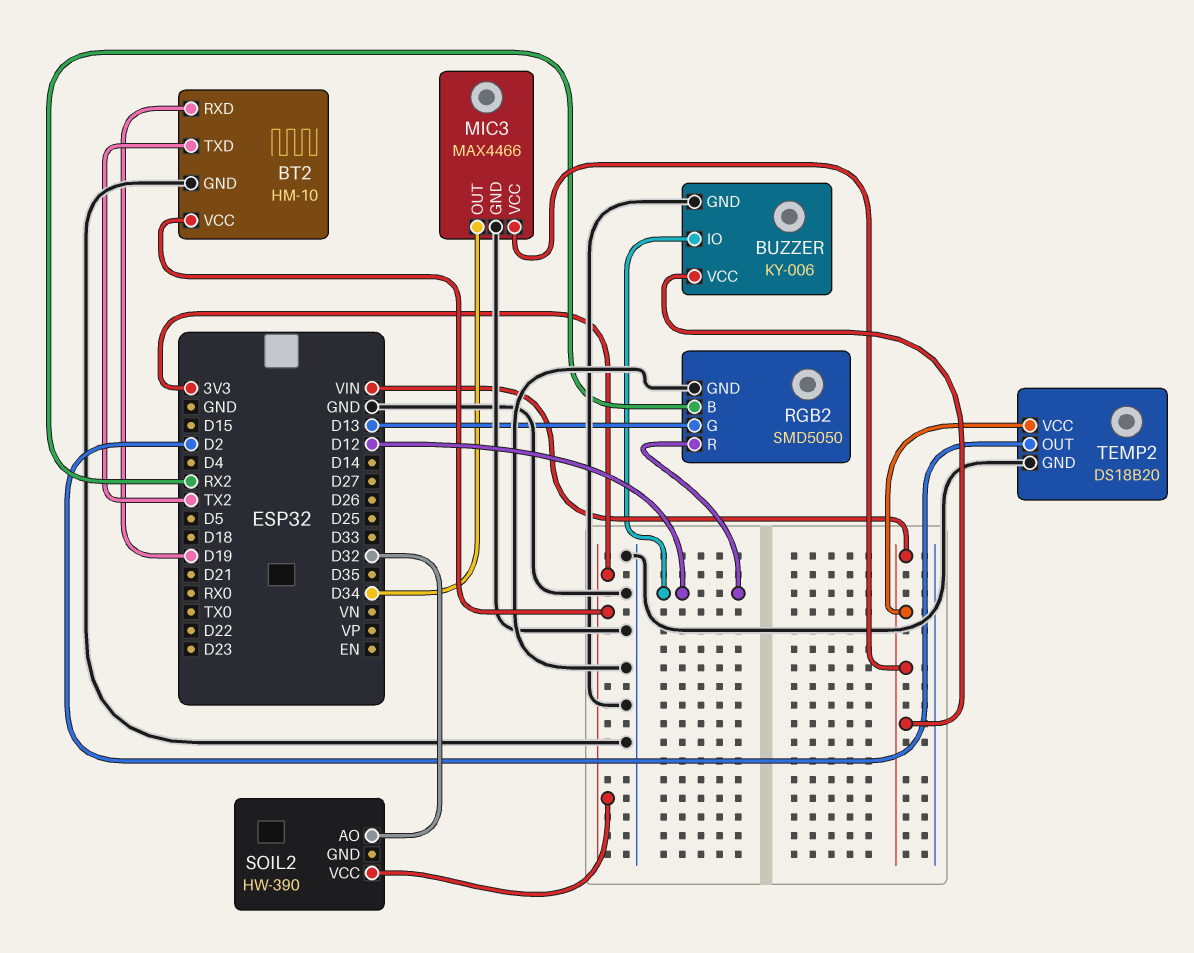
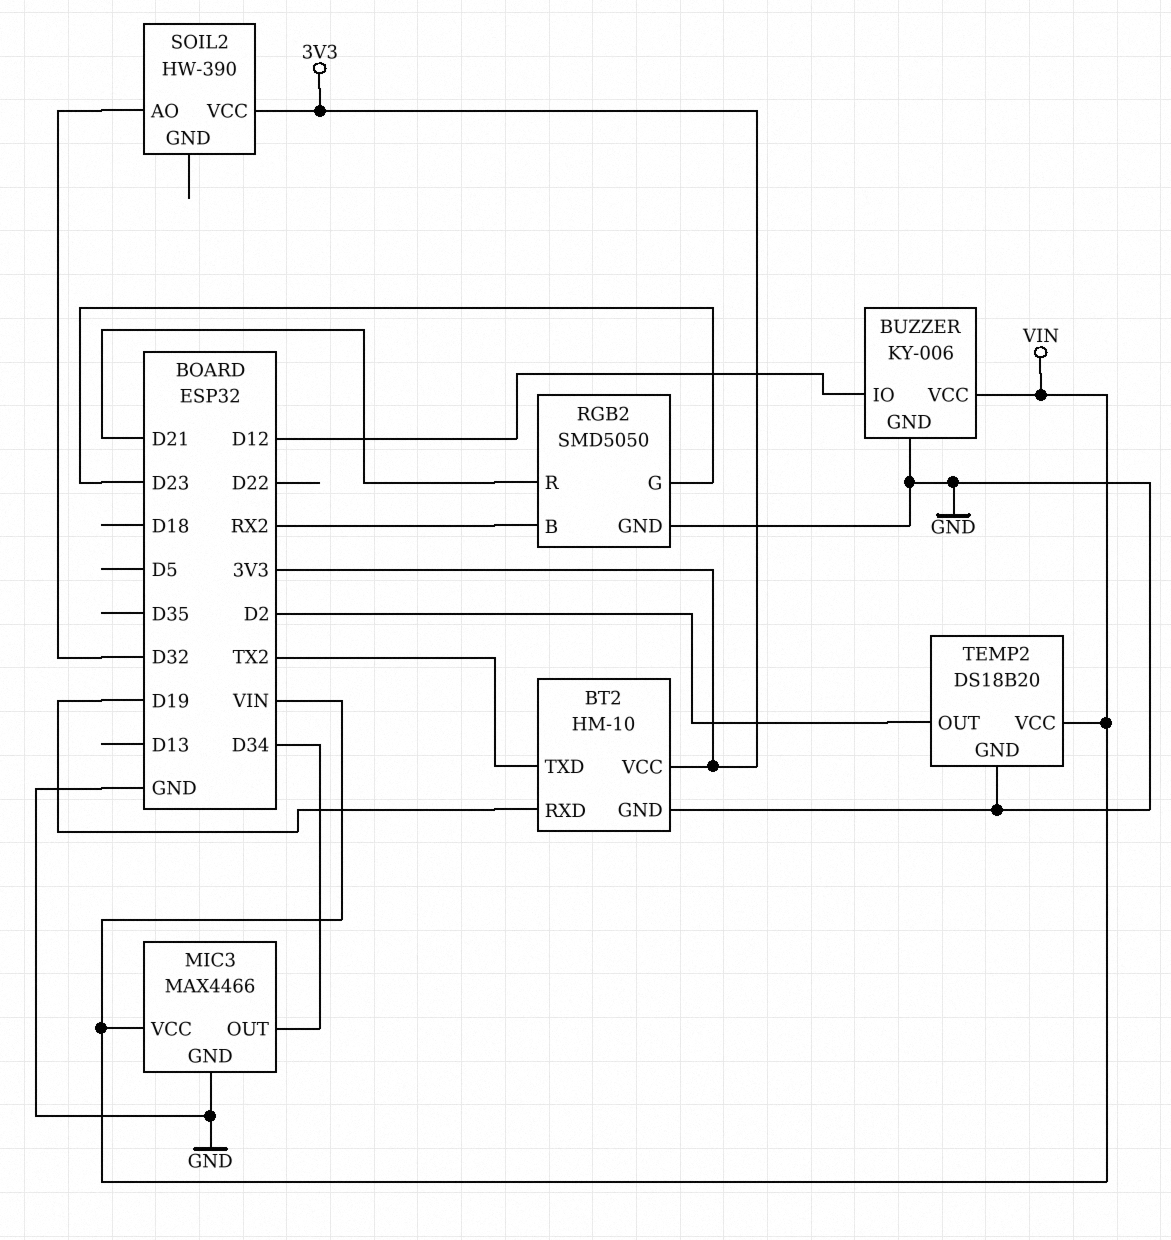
RGB2 pin G: D13 -> D23
RGB2 pin R: D12 -> D21

